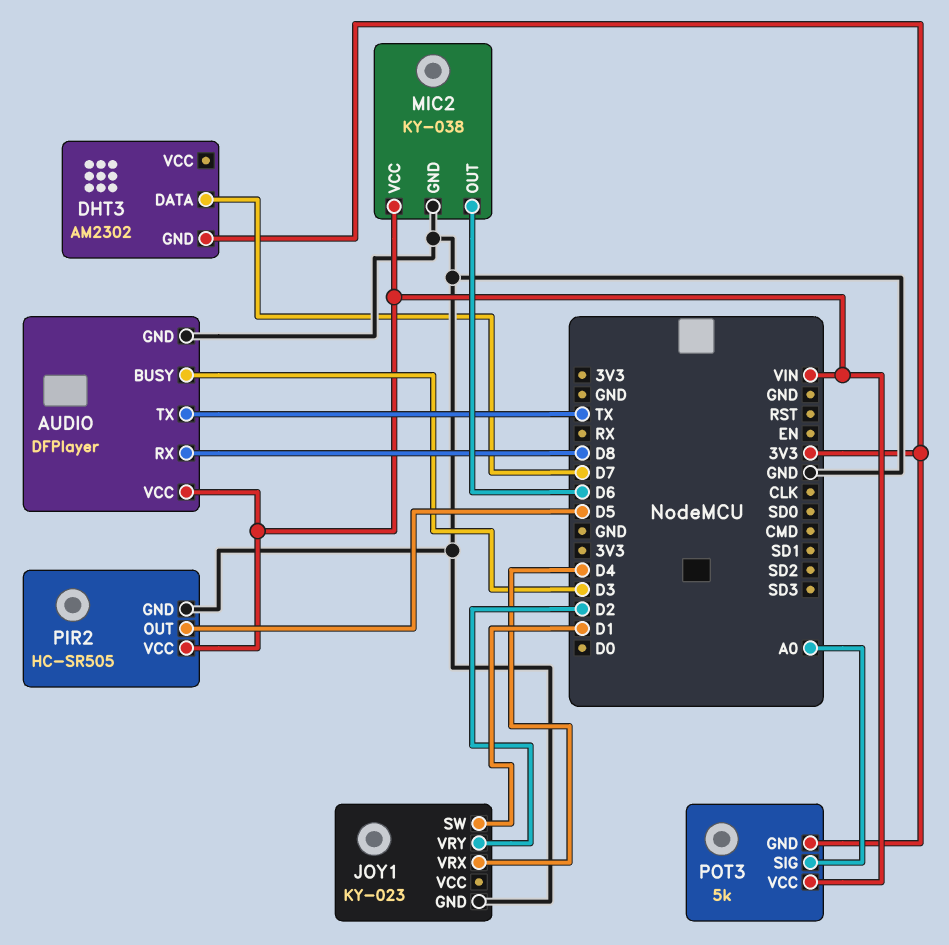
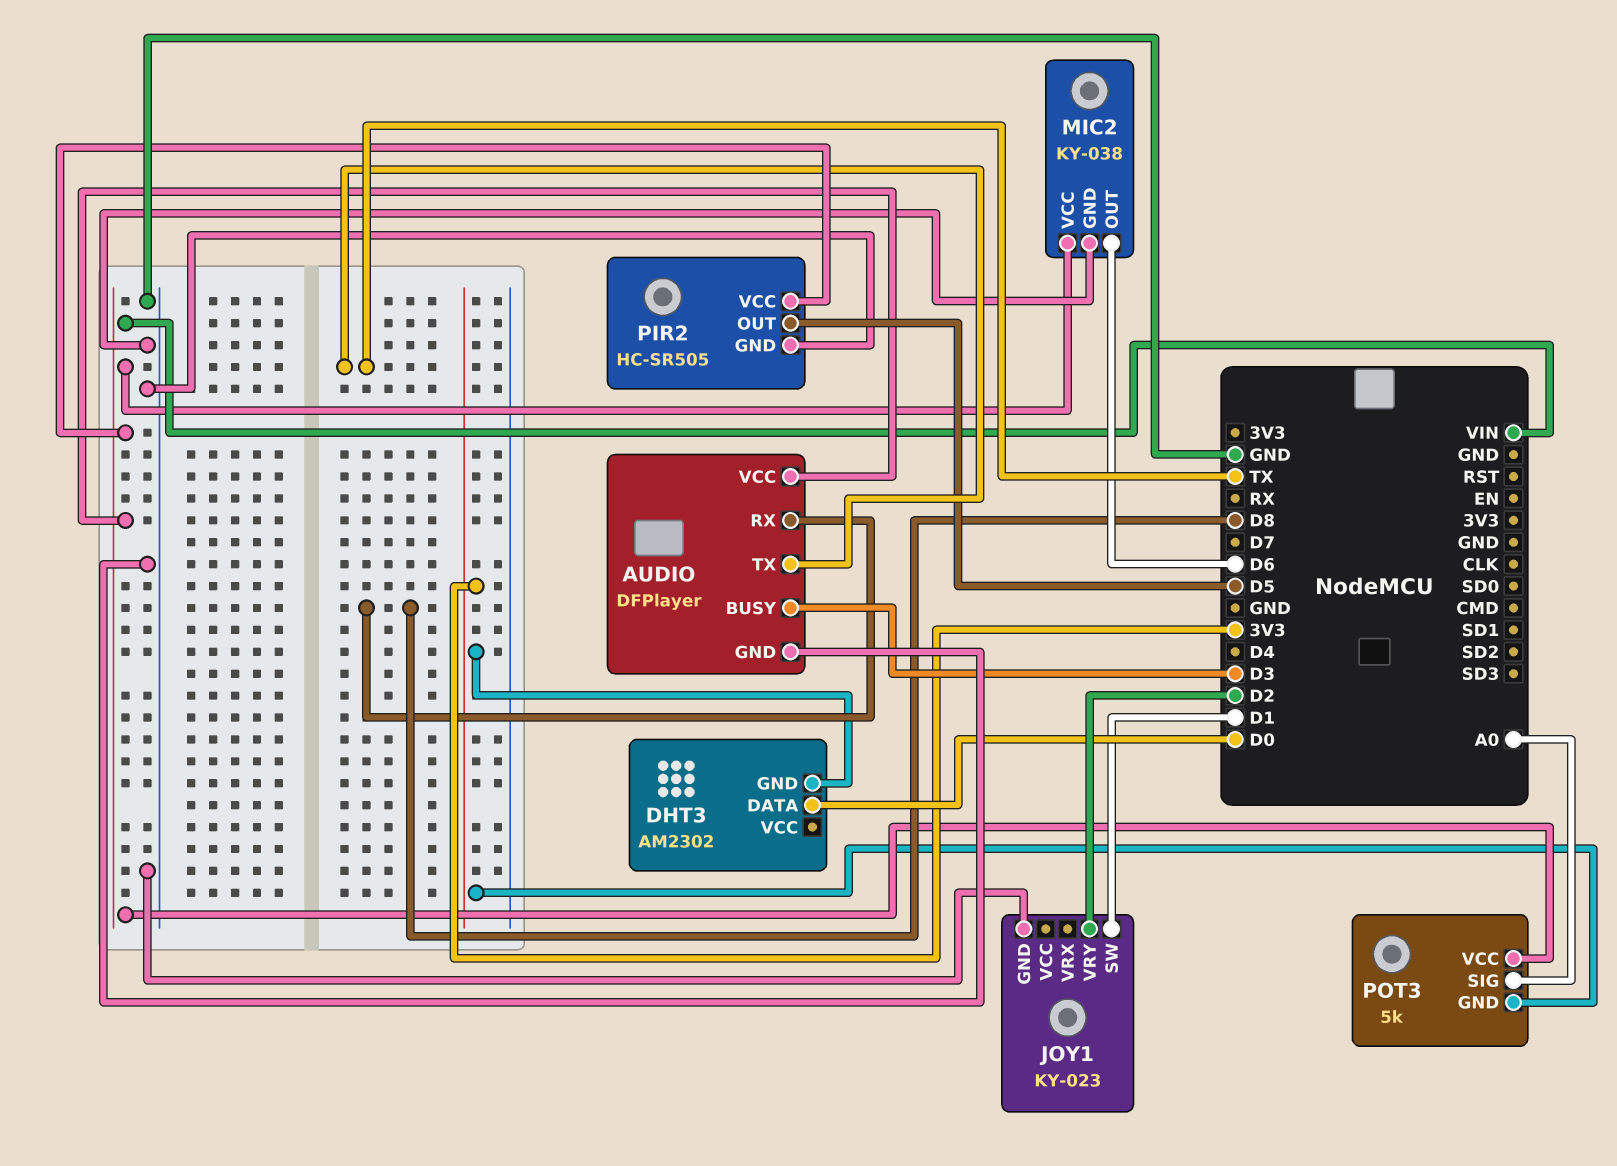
DHT3 pin DATA: D7 -> D0
JOY1 pin VRX: D4 -> none

